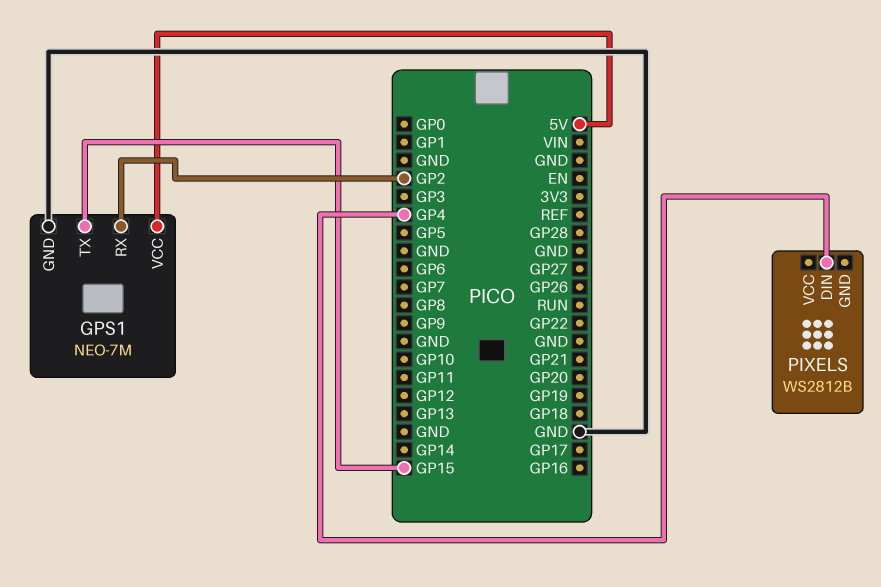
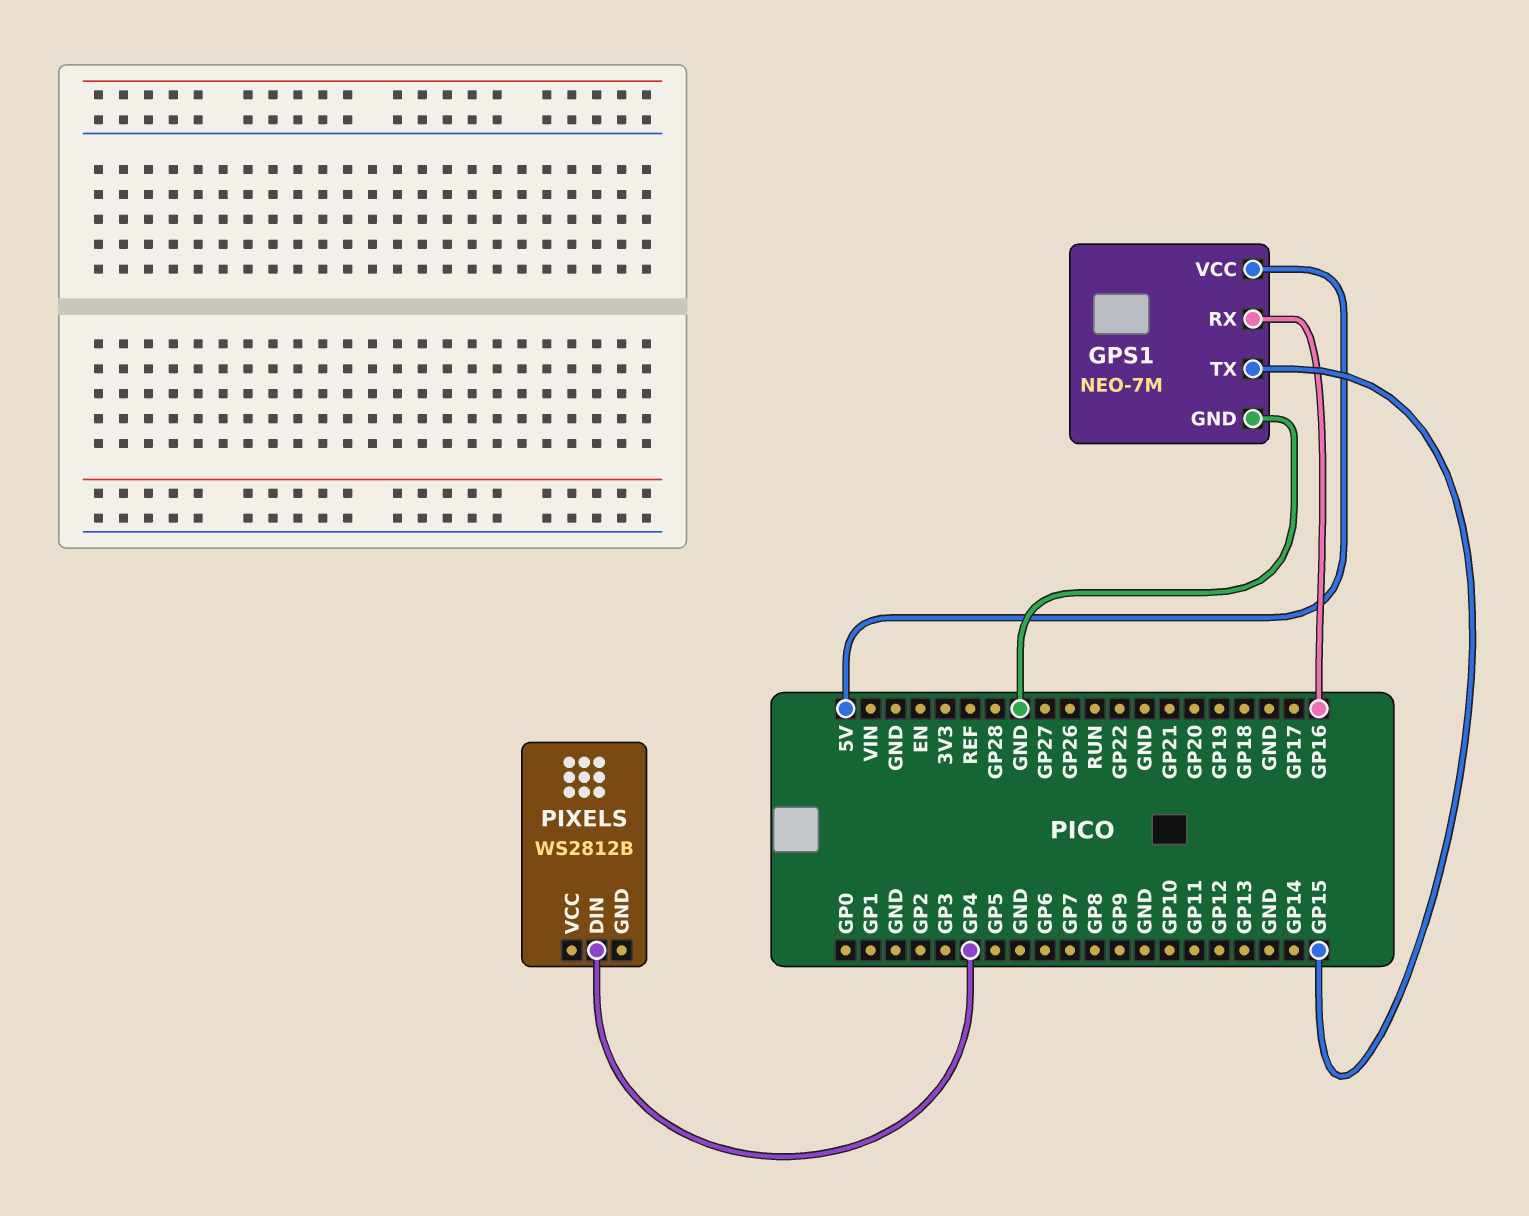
GPS1 pin RX: GP2 -> GP16

